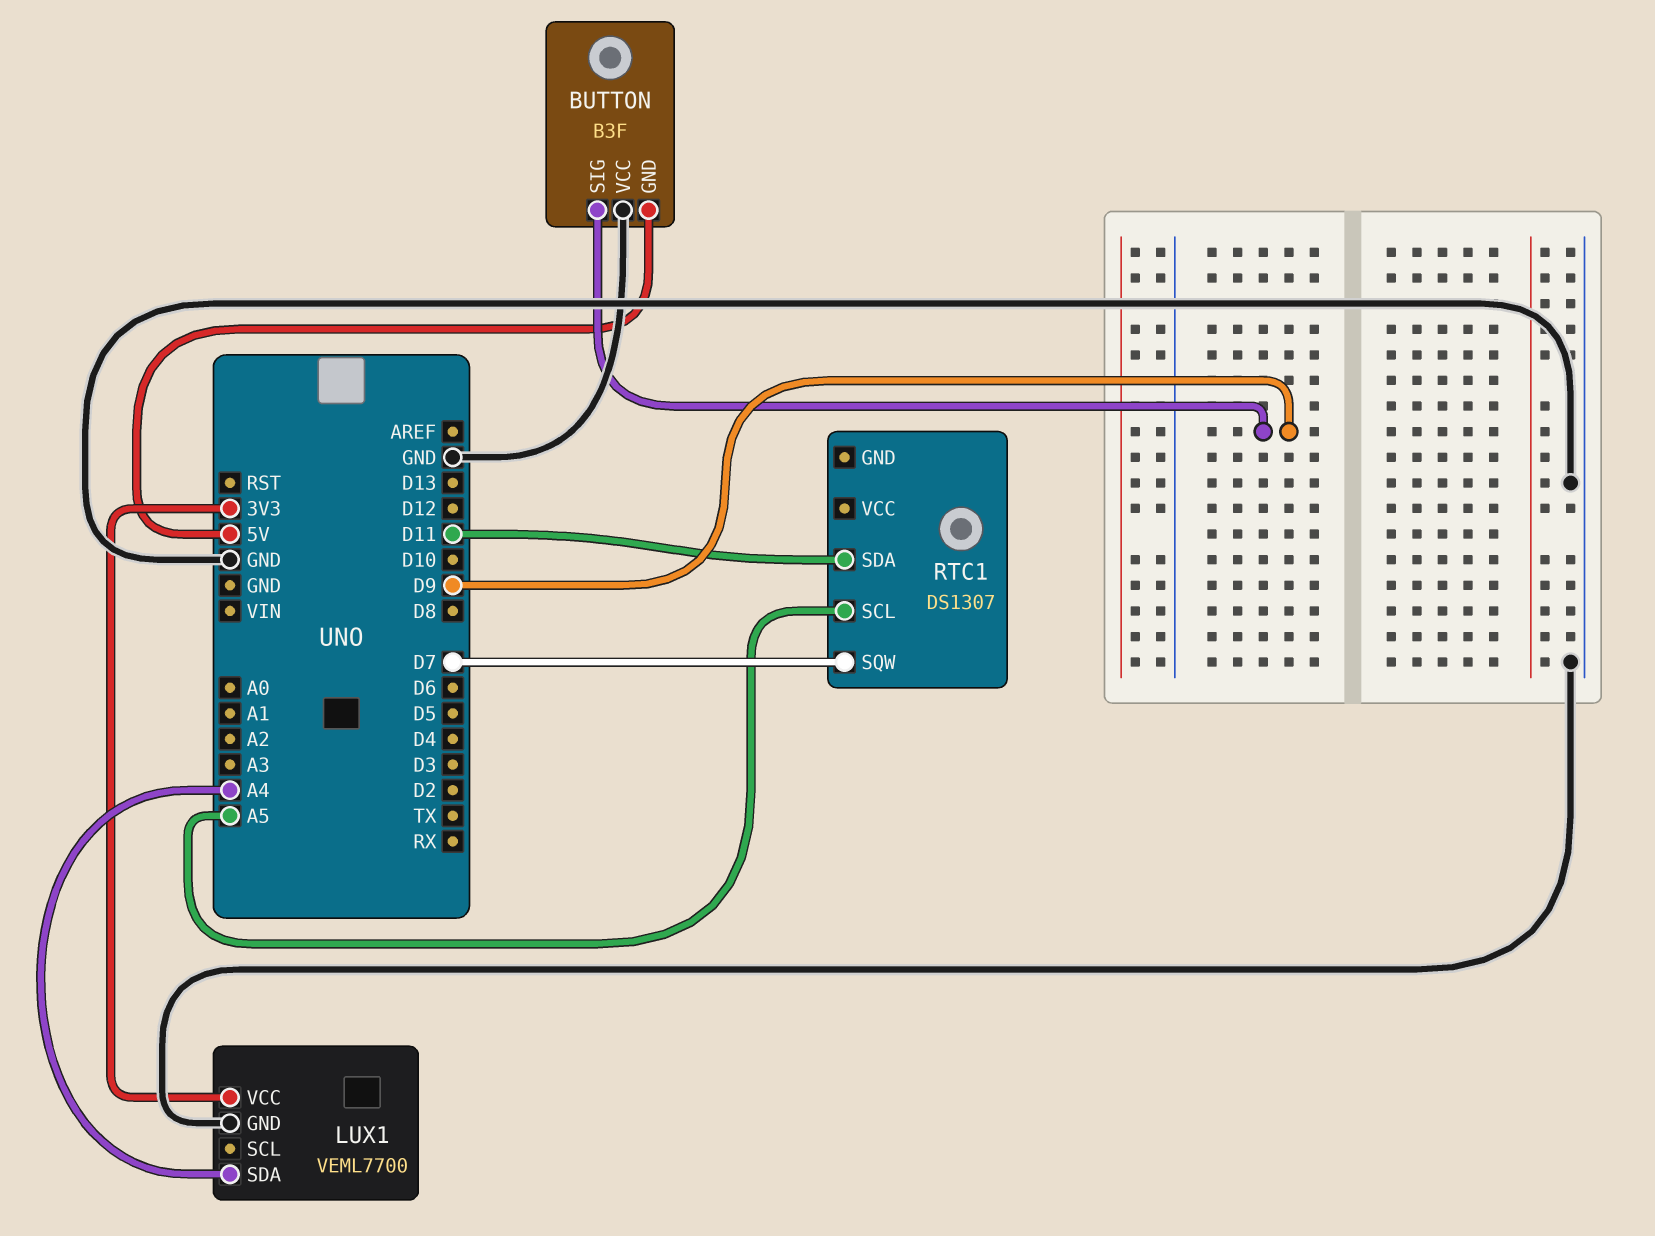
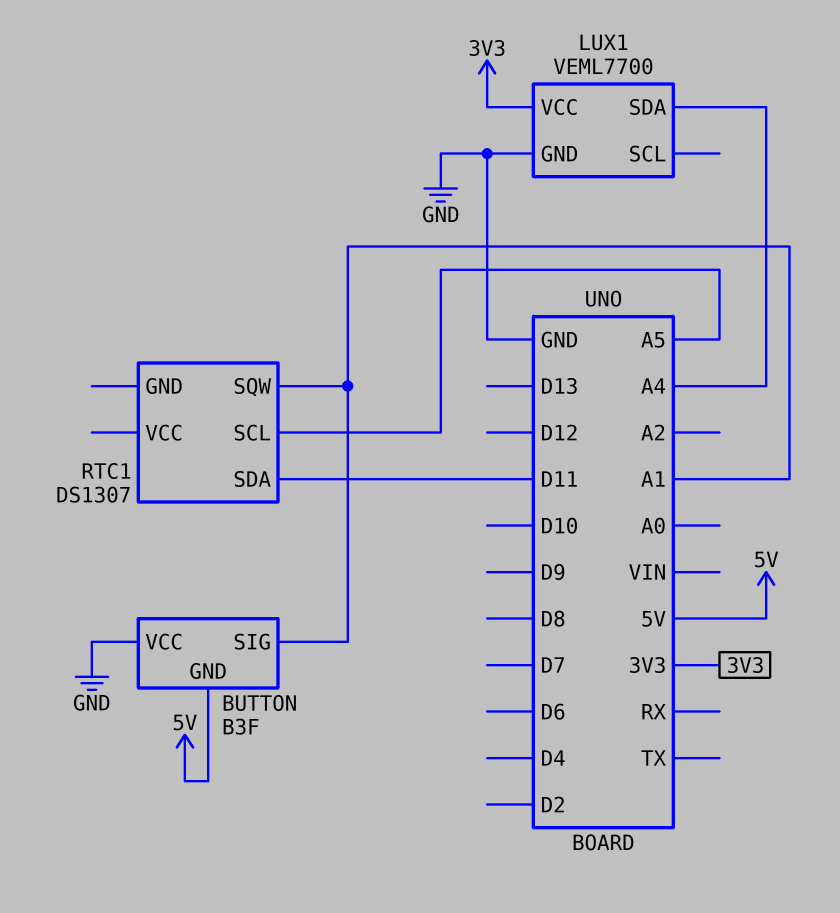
BUTTON pin SIG: D9 -> A1
RTC1 pin SQW: D7 -> A1

